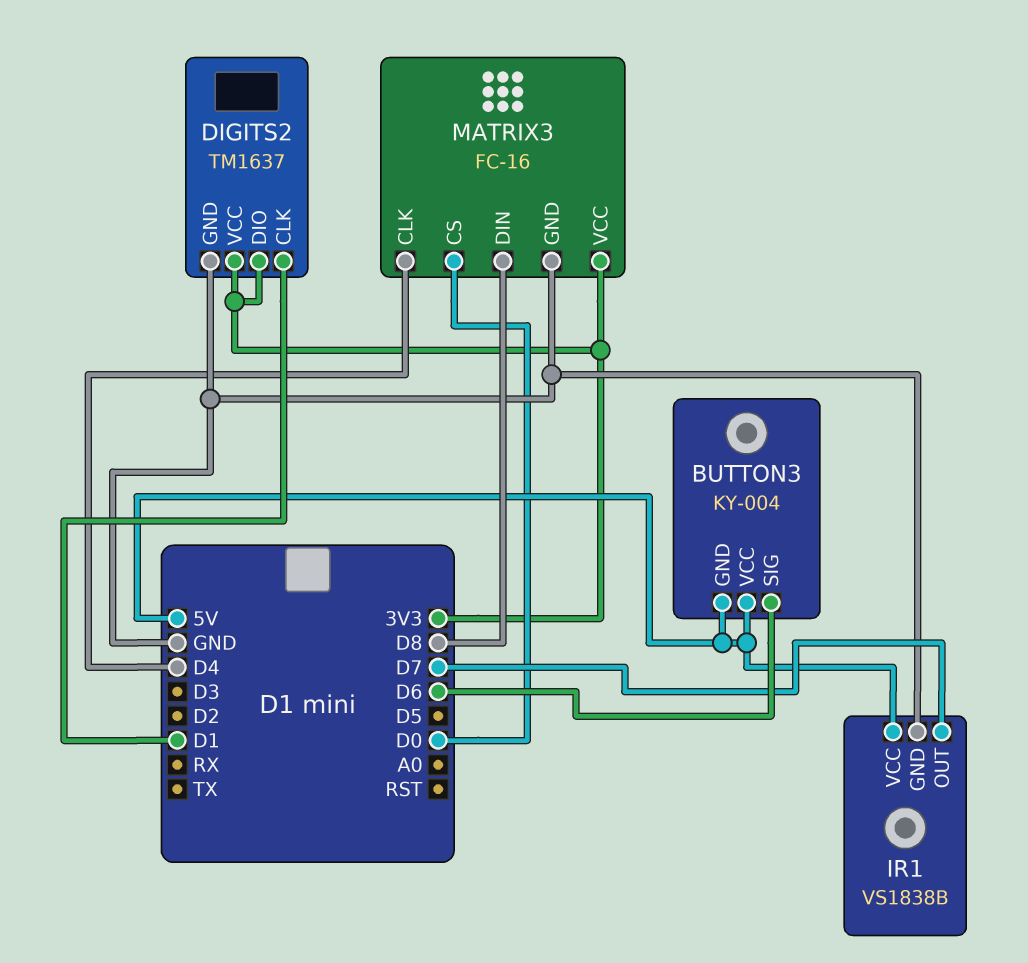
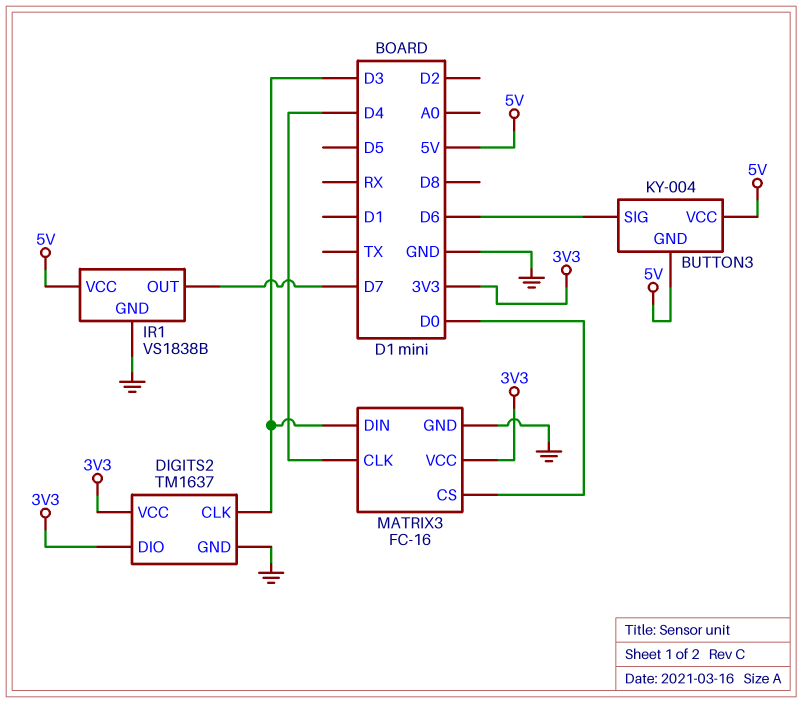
DIGITS2 pin CLK: D1 -> D3
MATRIX3 pin DIN: D8 -> D3

